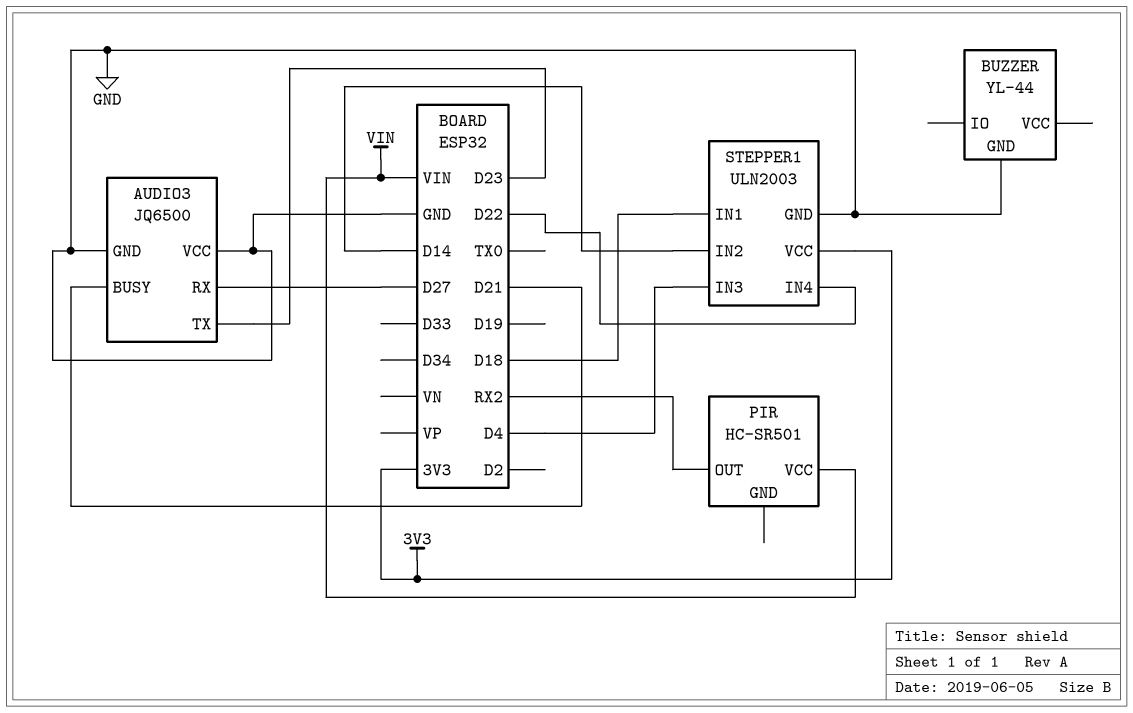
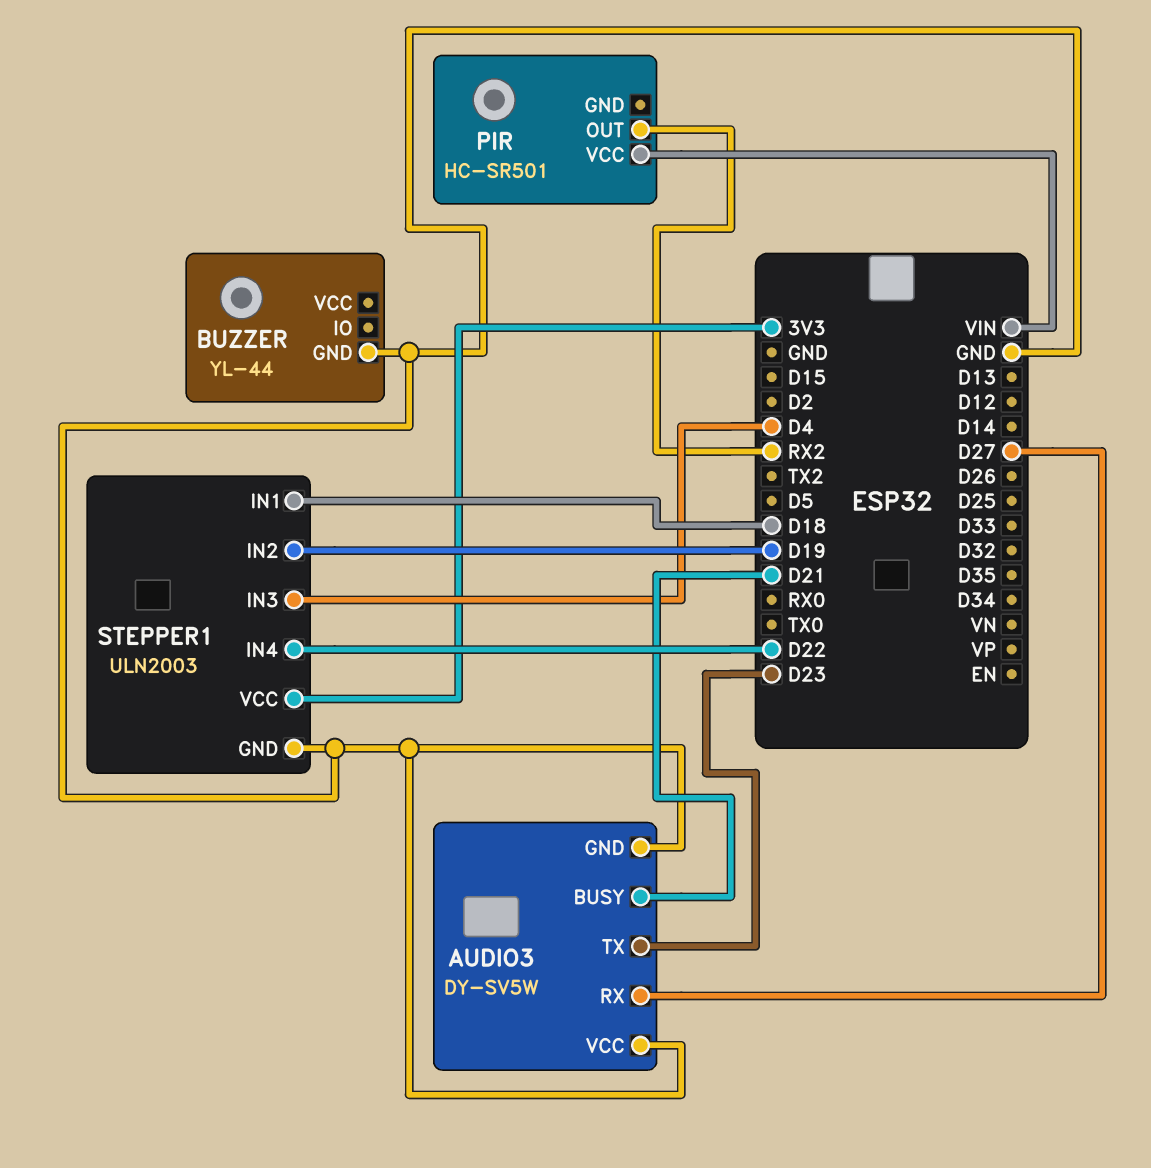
AUDIO3: JQ6500 -> DY-SV5W
STEPPER1 pin IN2: D14 -> D19

